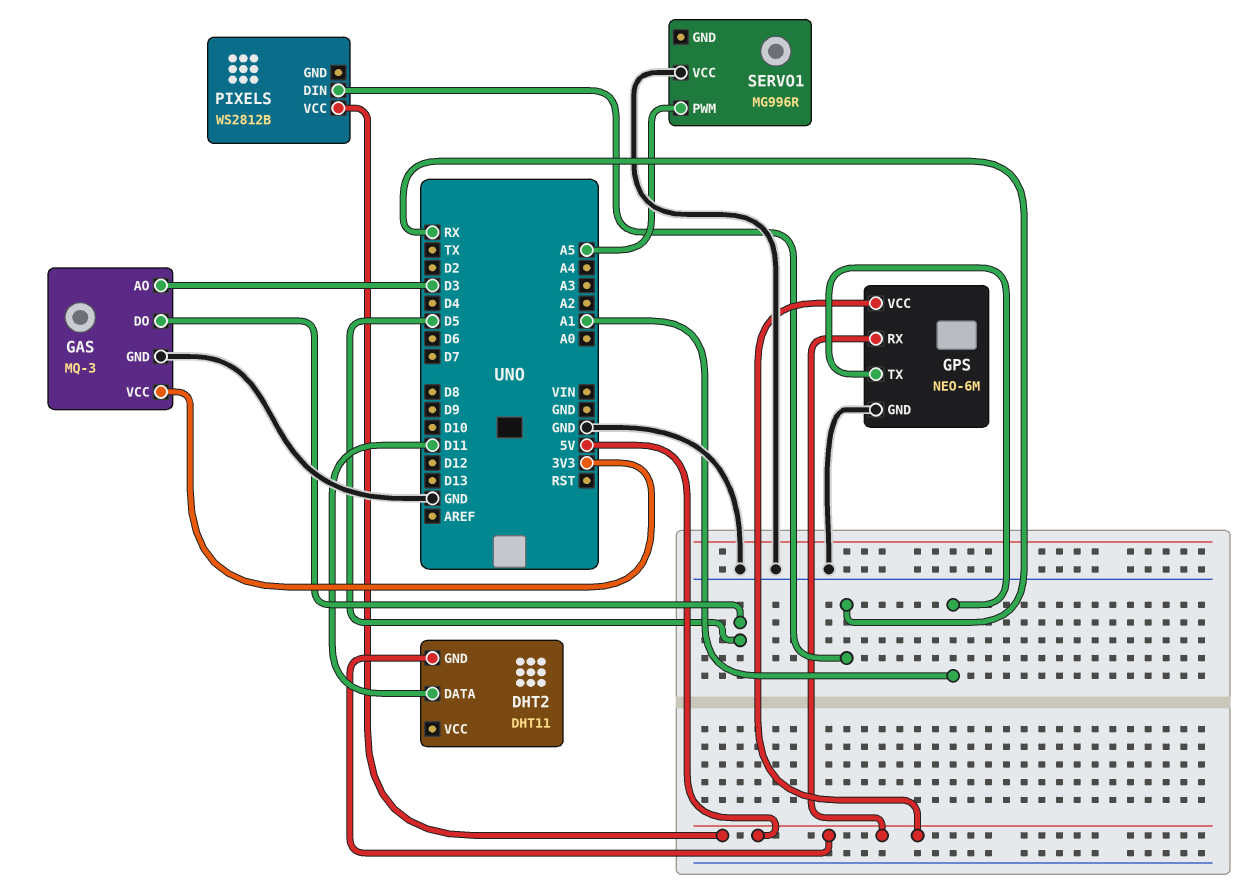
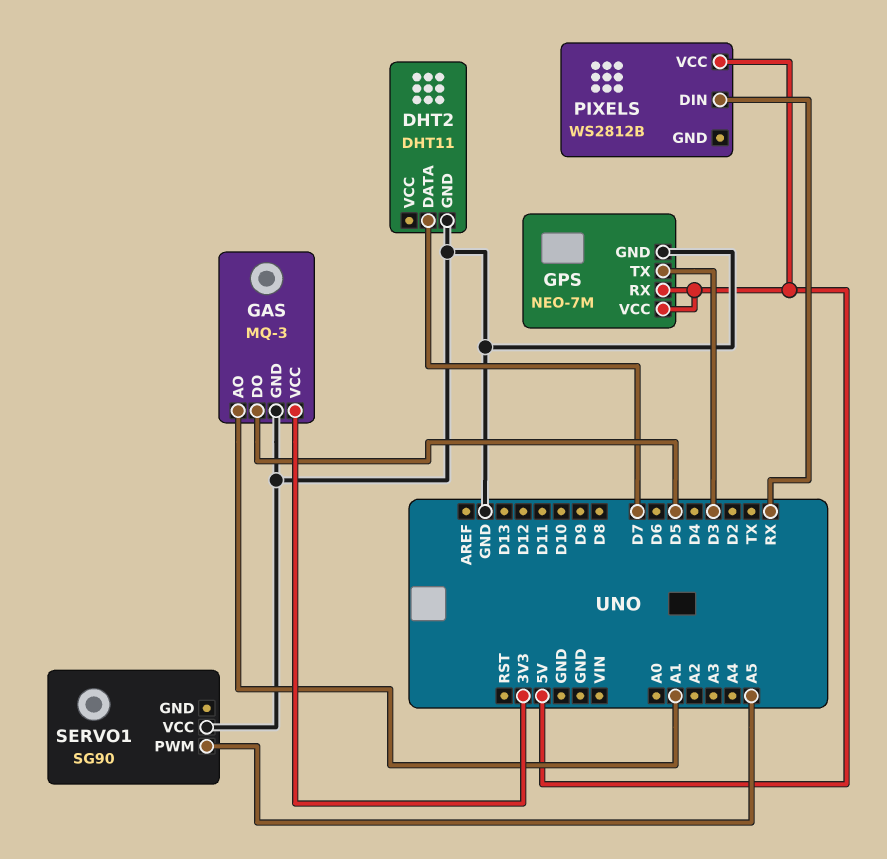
DHT2 pin DATA: D11 -> D7
DHT2 pin GND: 5V -> GND
GAS pin AO: D3 -> A1
GPS: NEO-6M -> NEO-7M
GPS pin TX: A1 -> D3
SERVO1: MG996R -> SG90

